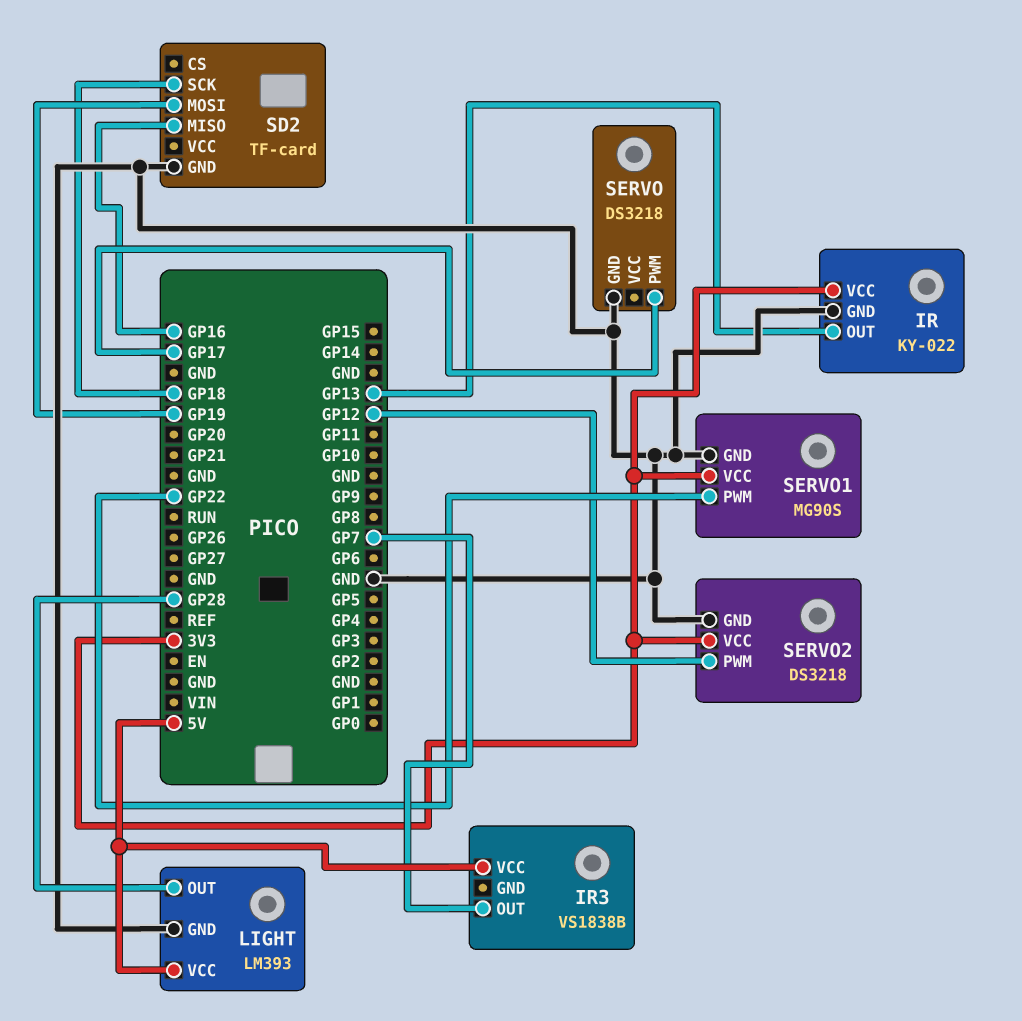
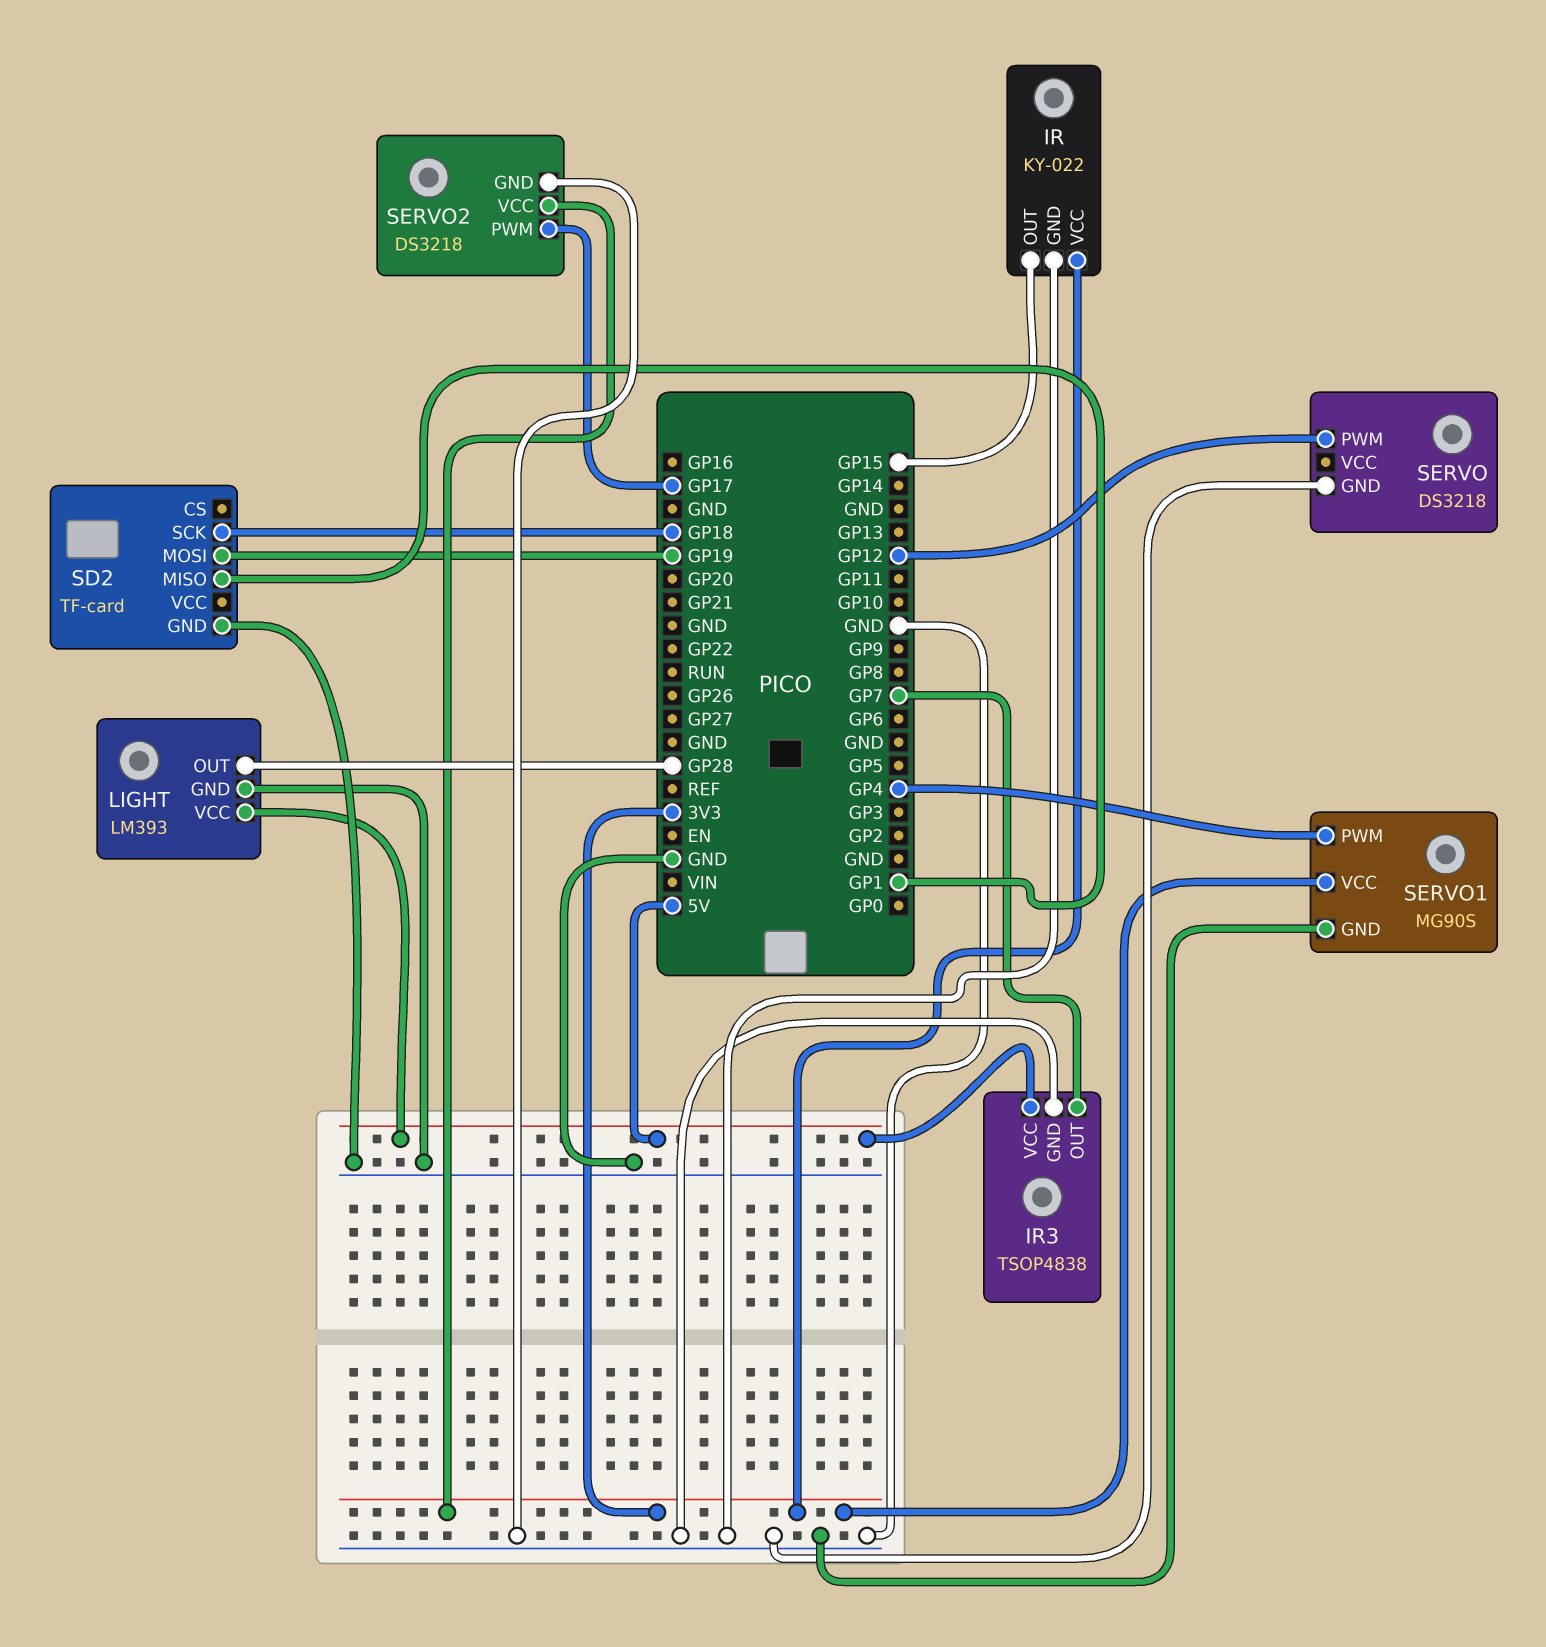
IR pin OUT: GP13 -> GP15
IR3: VS1838B -> TSOP4838
IR3 pin GND: none -> GND
SD2 pin MISO: GP16 -> GP1
SERVO pin PWM: GP17 -> GP12
SERVO1 pin PWM: GP22 -> GP4
SERVO2 pin PWM: GP12 -> GP17

